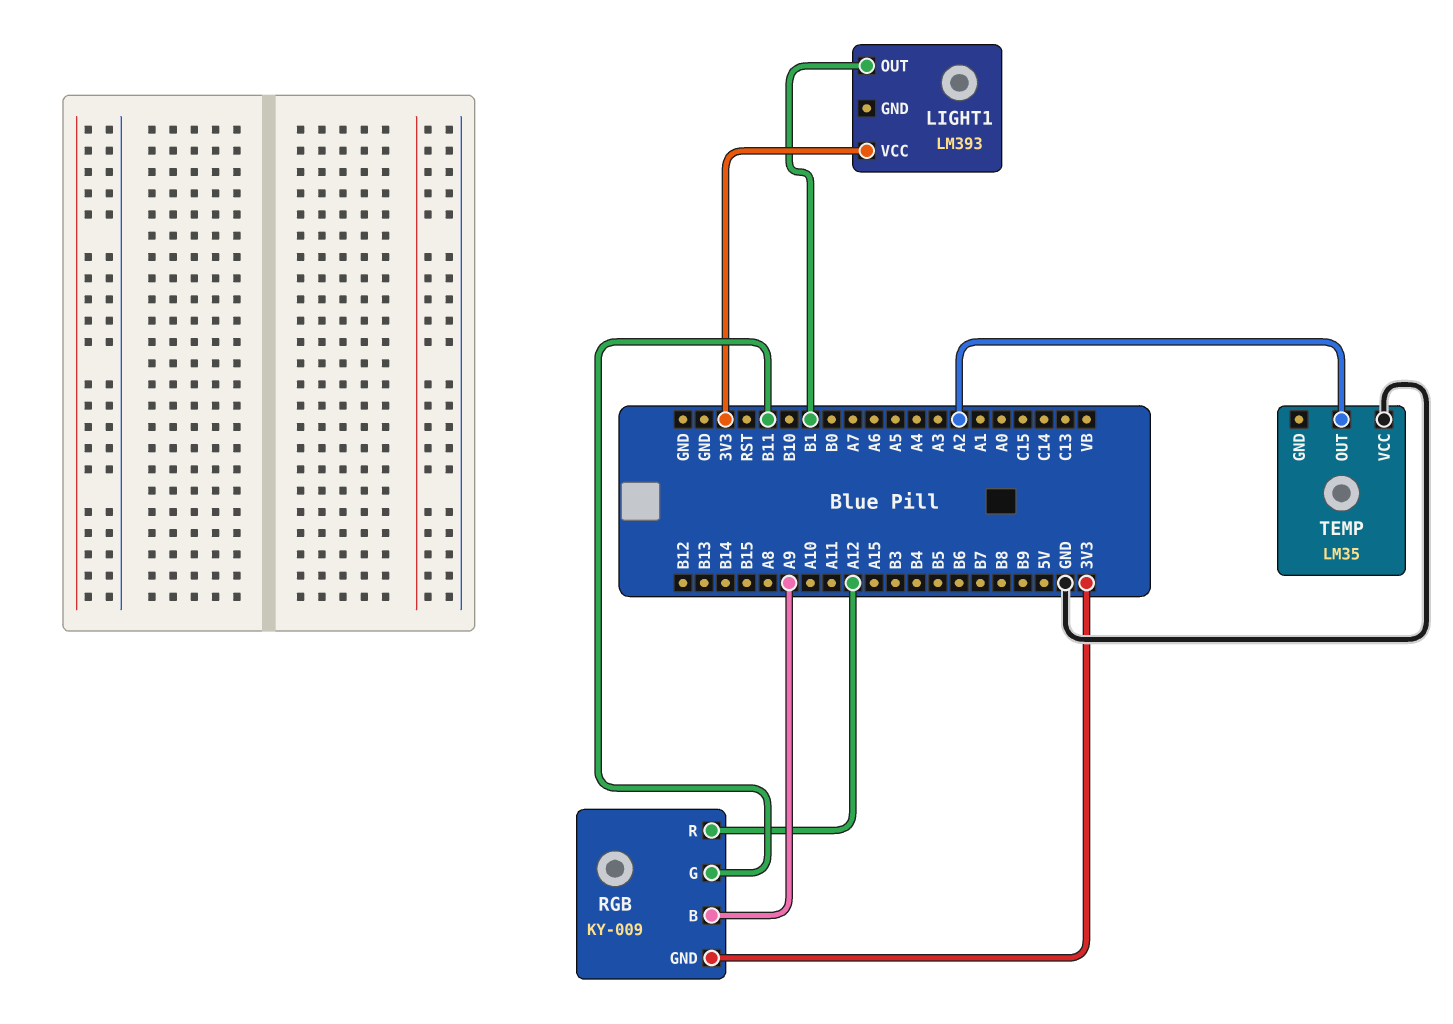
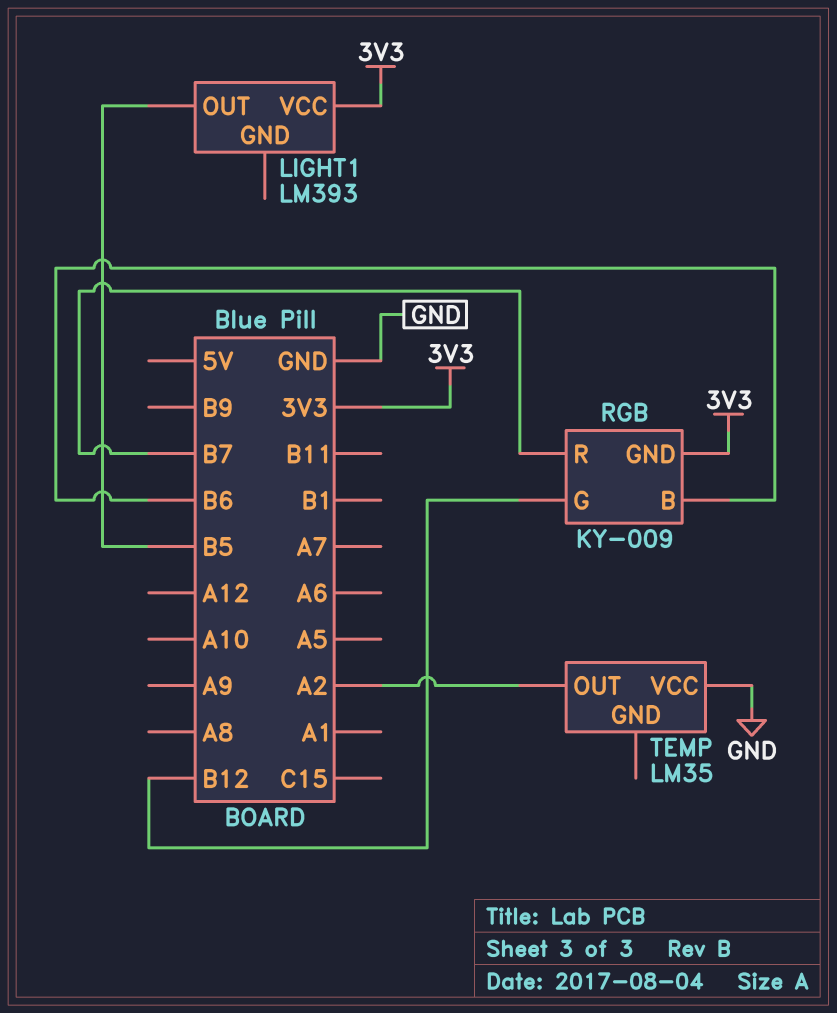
LIGHT1 pin OUT: B1 -> B5
RGB pin B: A9 -> B6
RGB pin G: B11 -> B12
RGB pin R: A12 -> B7

